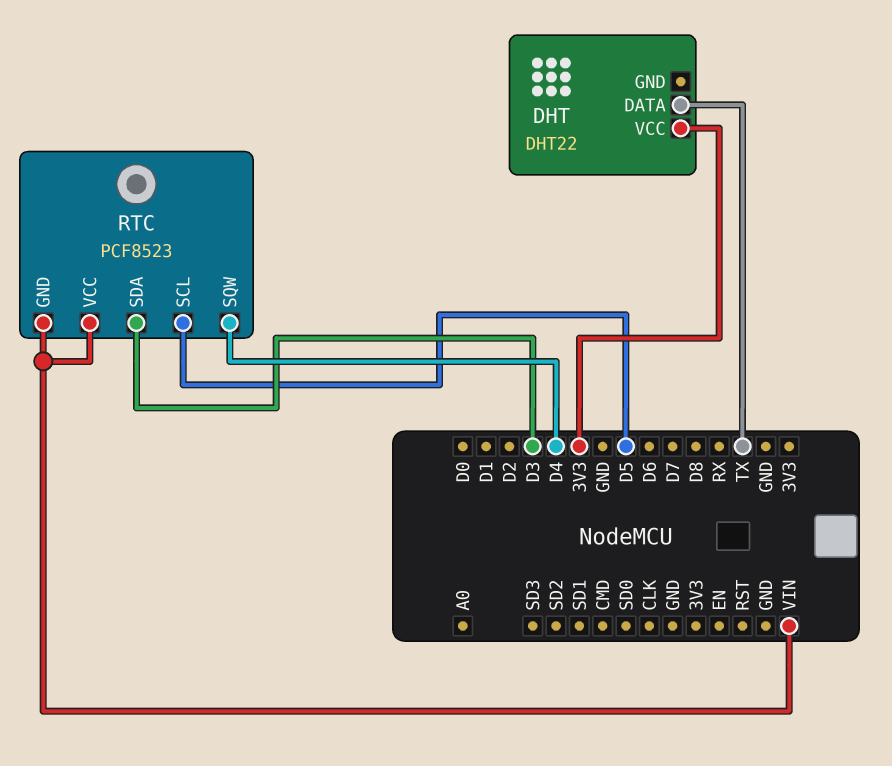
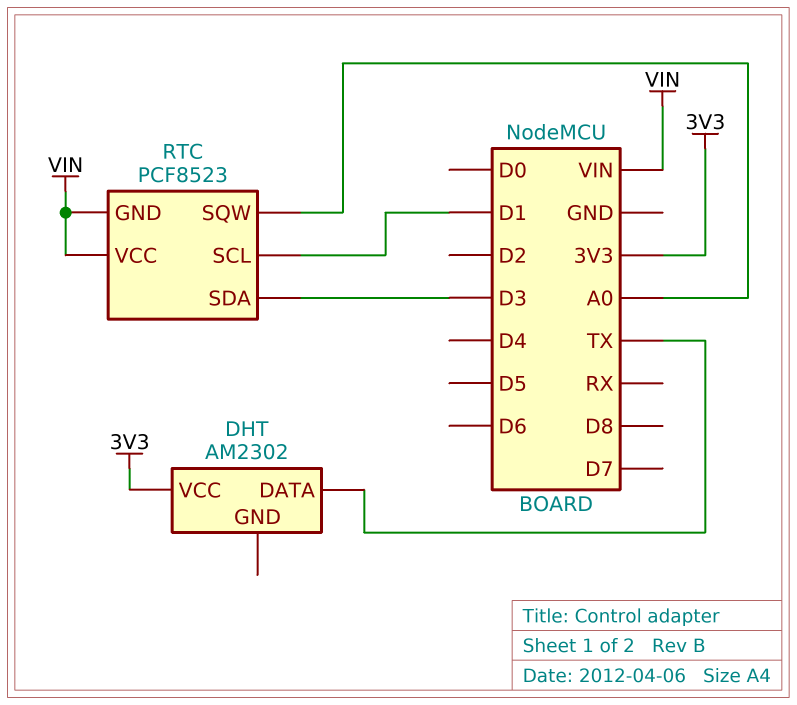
DHT: DHT22 -> AM2302
RTC pin SCL: D5 -> D1
RTC pin SQW: D4 -> A0

